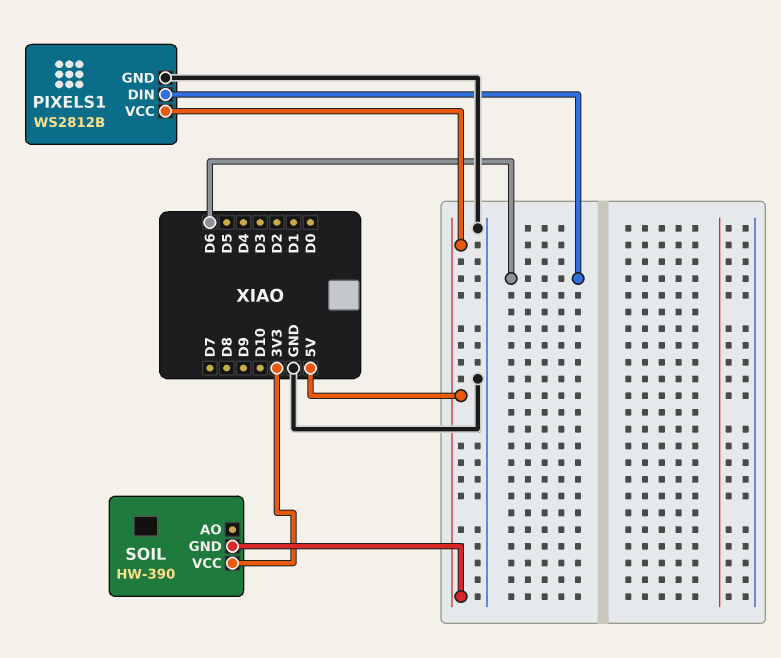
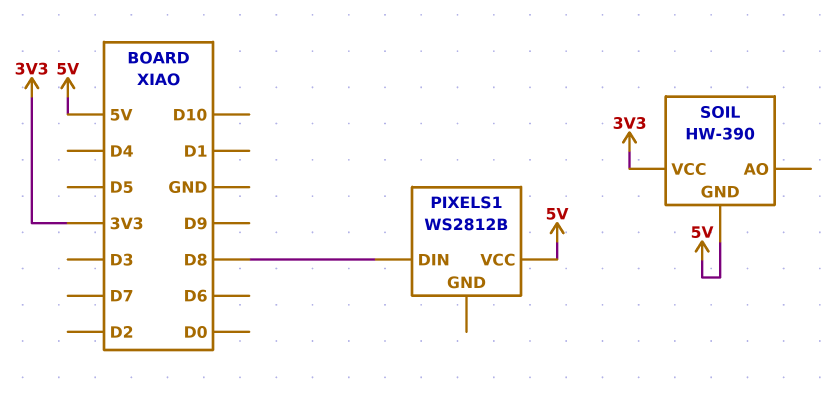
PIXELS1 pin DIN: D6 -> D8
PIXELS1 pin GND: GND -> none

